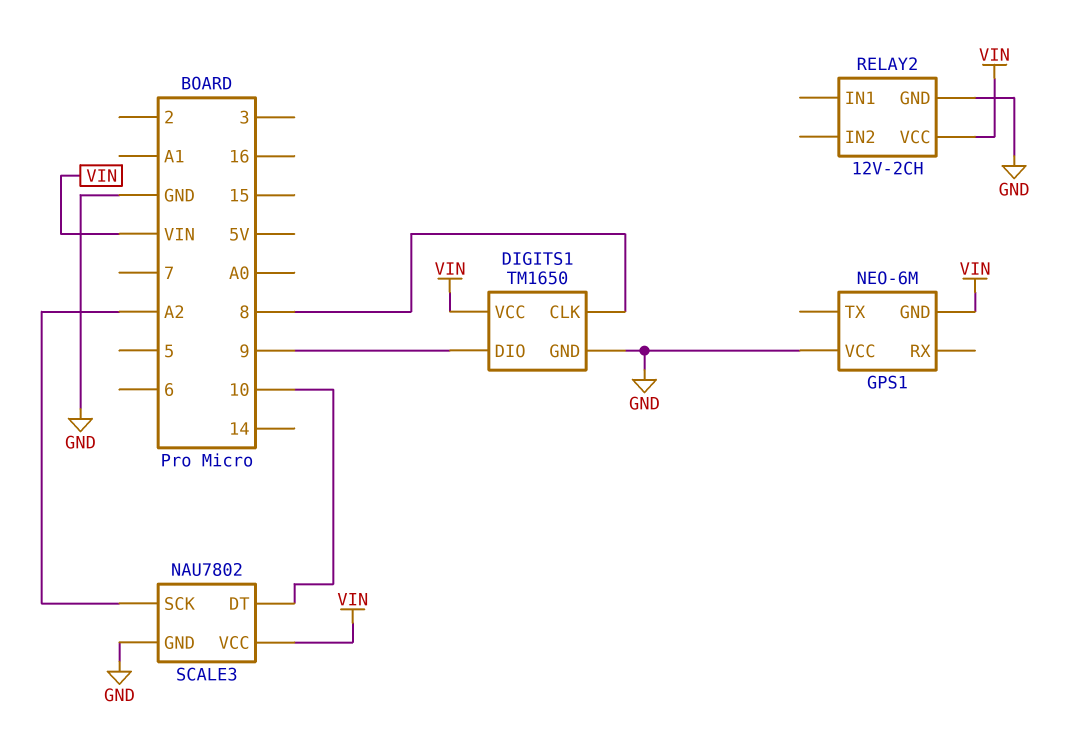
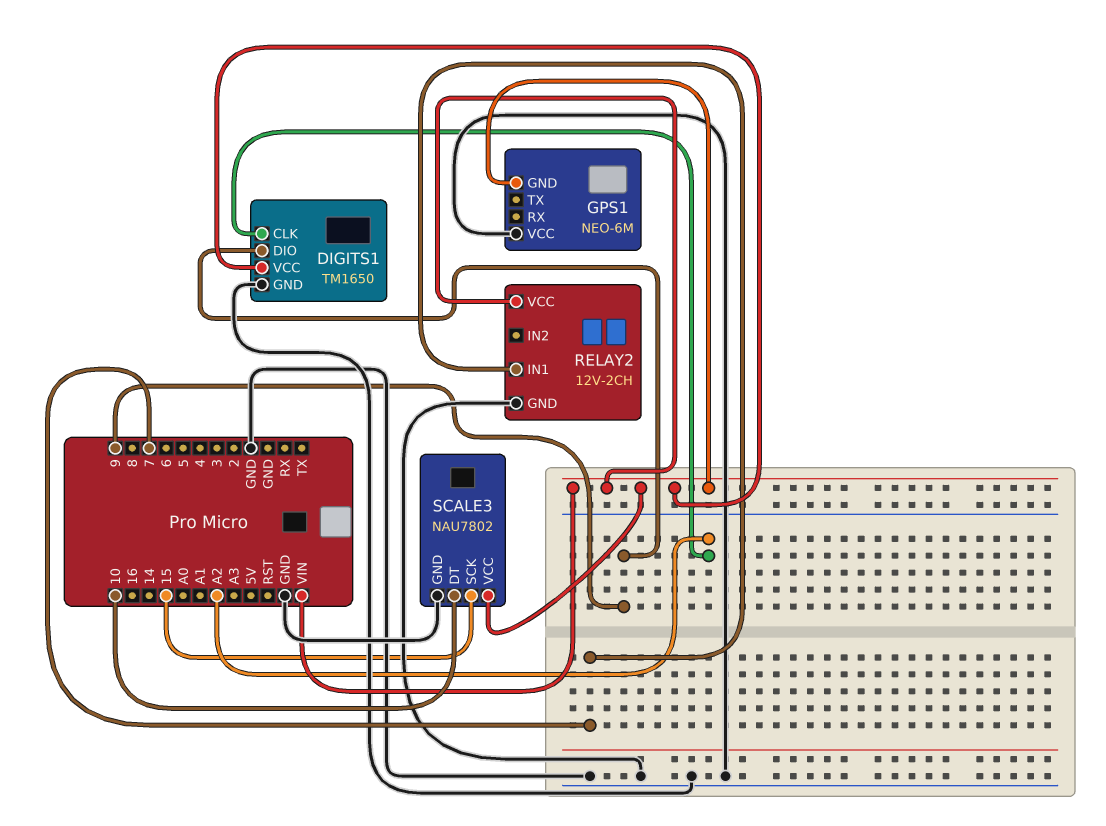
DIGITS1 pin CLK: 8 -> A2
RELAY2 pin IN1: none -> 7
SCALE3 pin SCK: A2 -> 15

